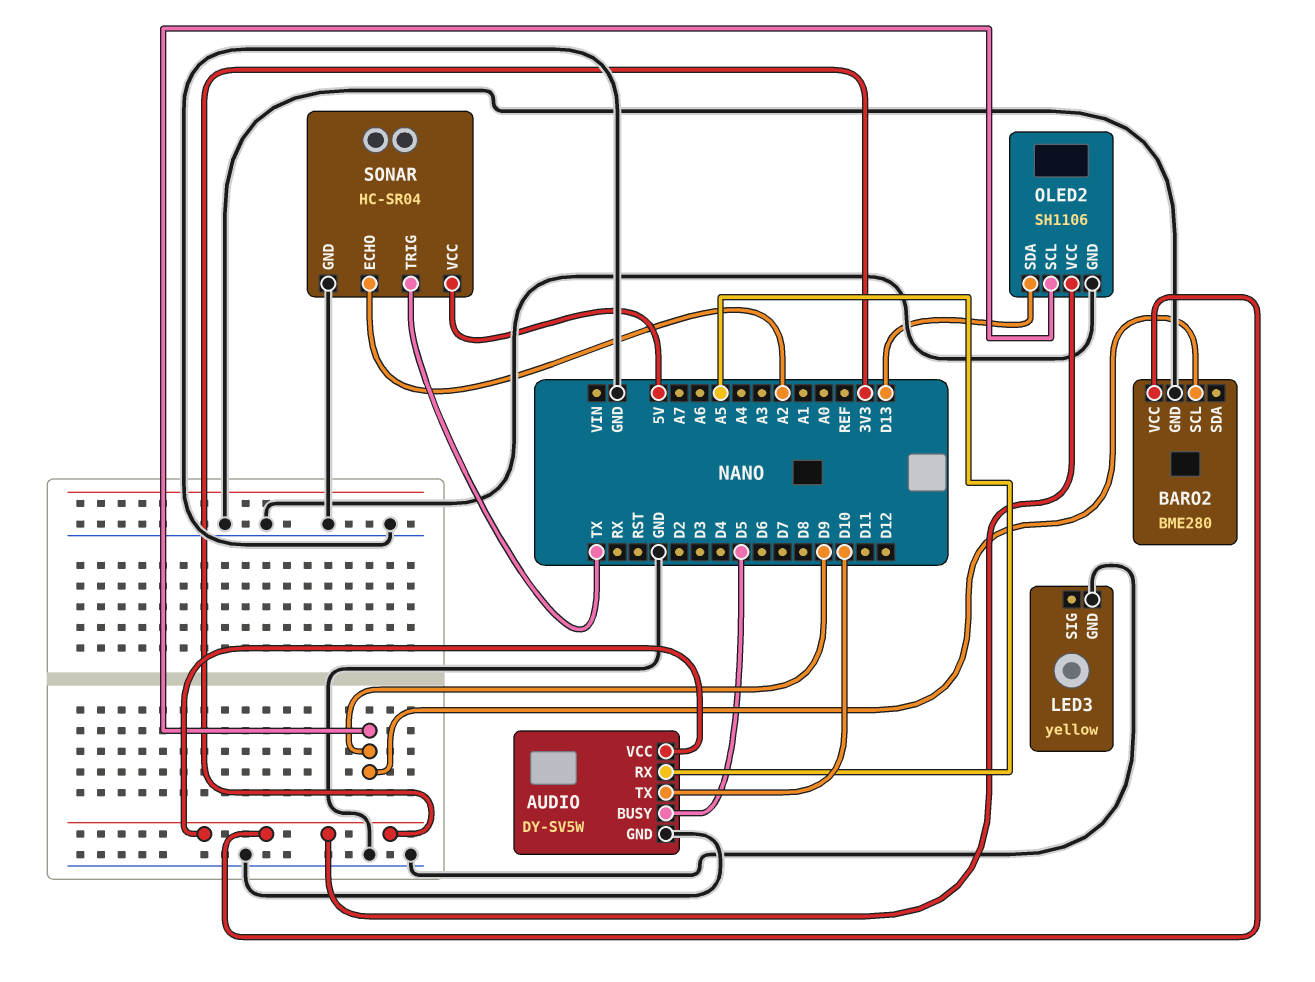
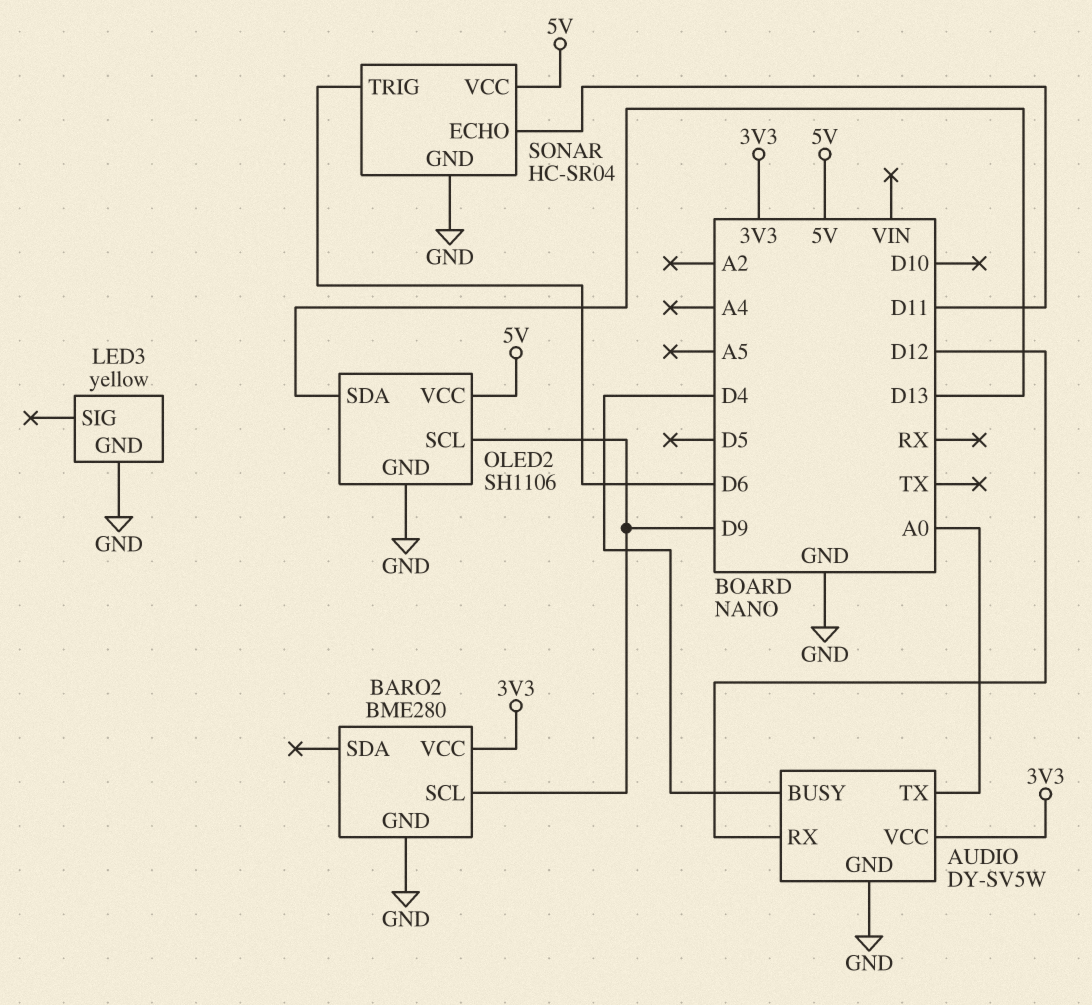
AUDIO pin BUSY: D5 -> D4
AUDIO pin RX: A5 -> D12
AUDIO pin TX: D10 -> A0
OLED2 pin VCC: 3V3 -> 5V
SONAR pin ECHO: A2 -> D11
SONAR pin TRIG: TX -> D6

